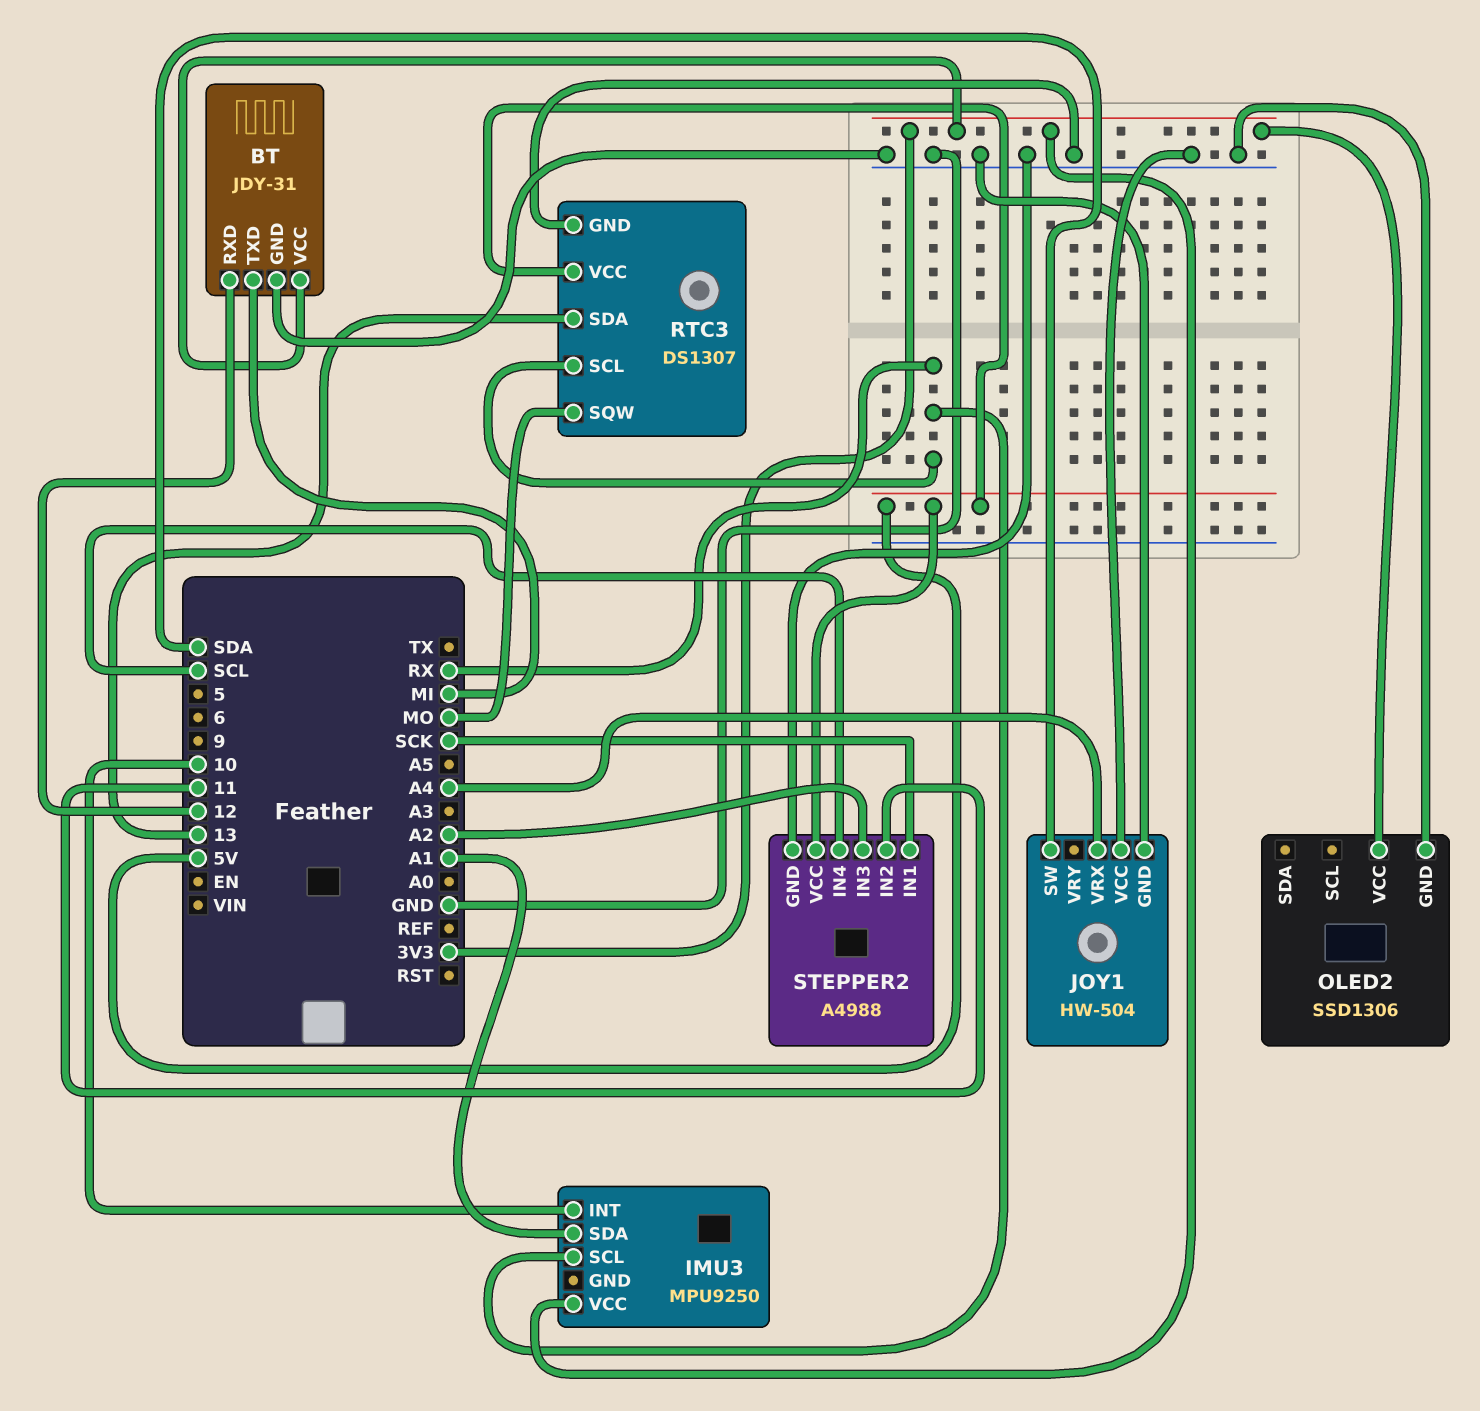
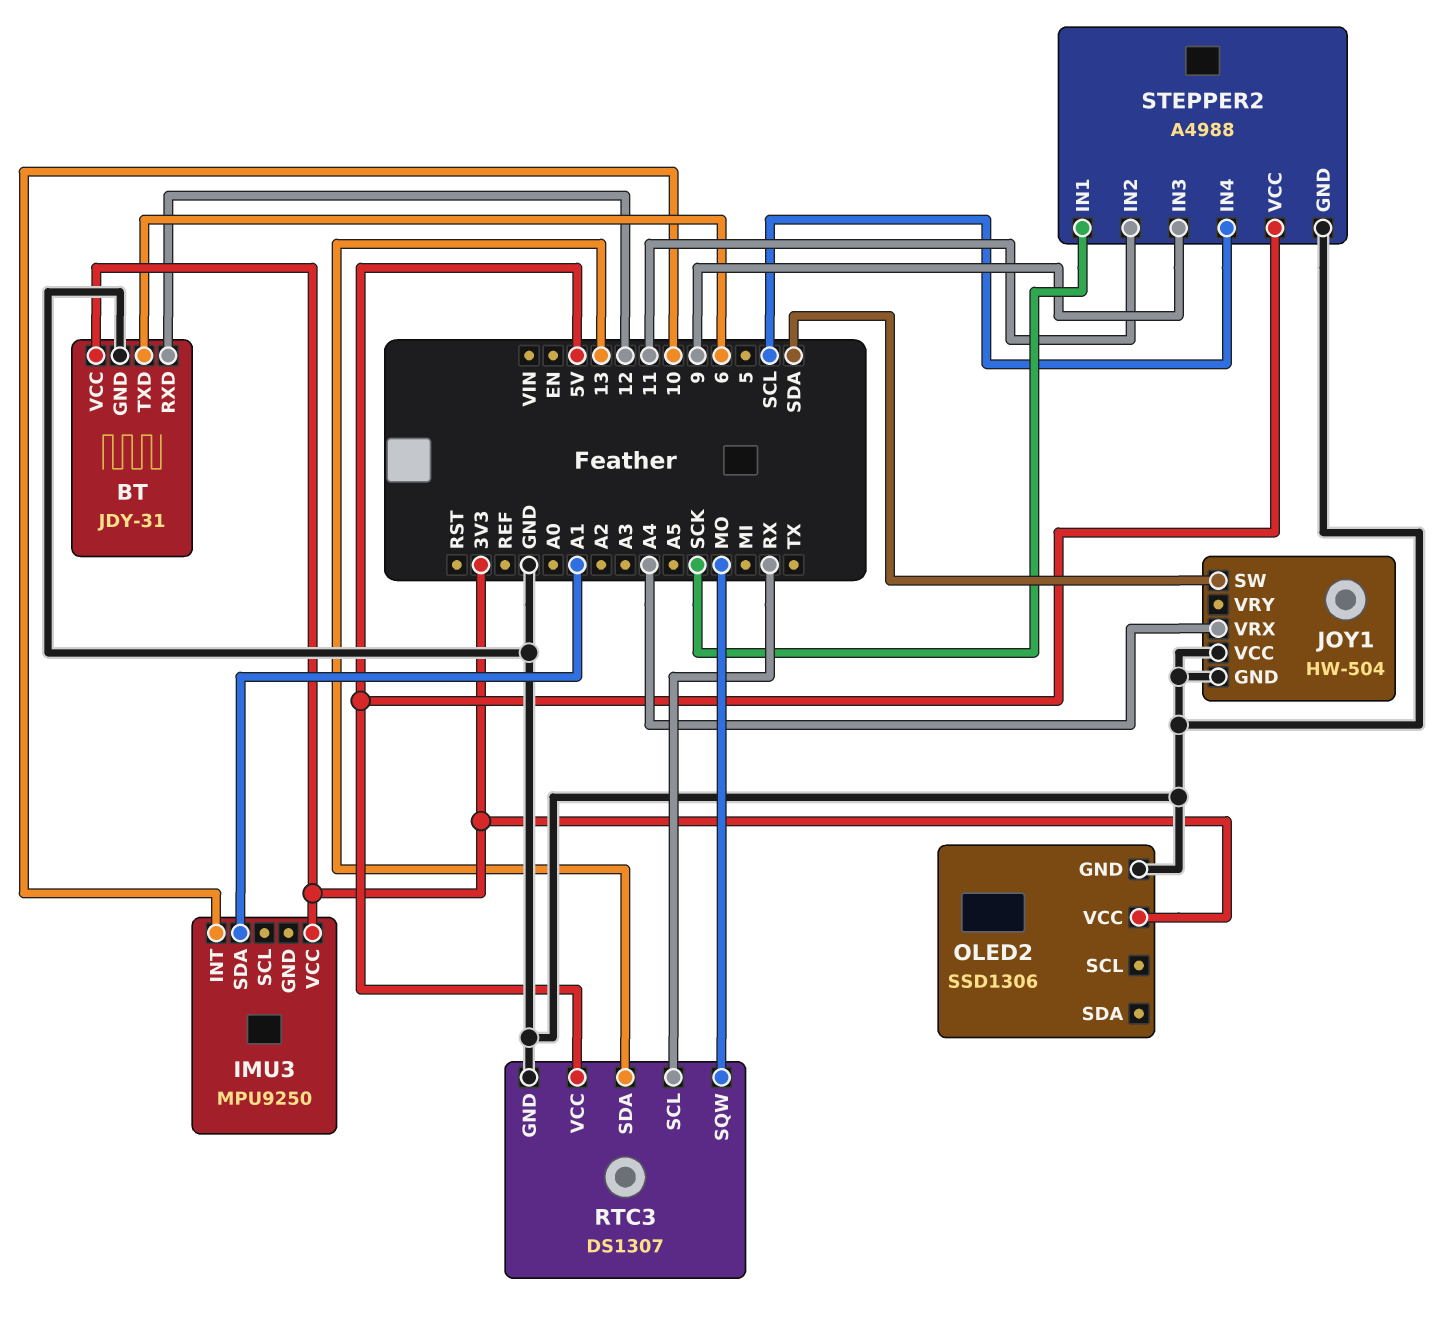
BT pin TXD: MI -> 6
IMU3 pin SCL: RX -> none
STEPPER2 pin IN3: A2 -> 9

